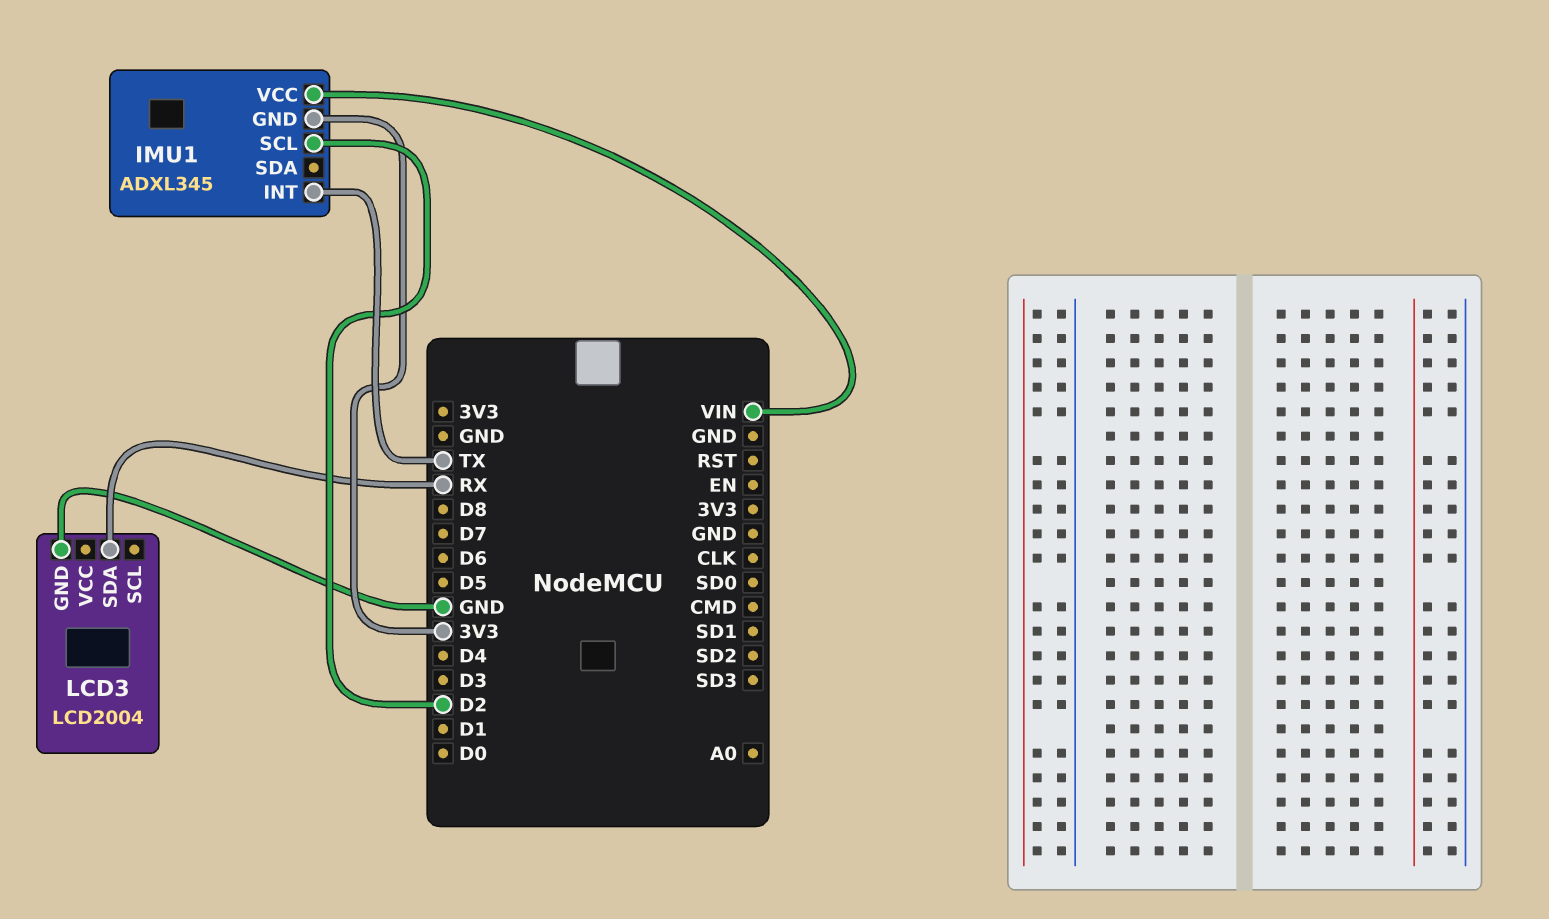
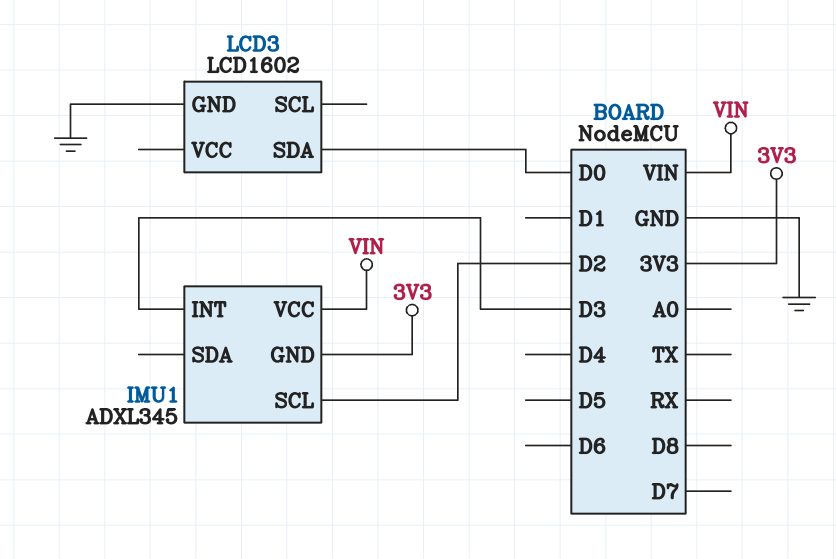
IMU1 pin INT: TX -> D3
LCD3: LCD2004 -> LCD1602
LCD3 pin SDA: RX -> D0

